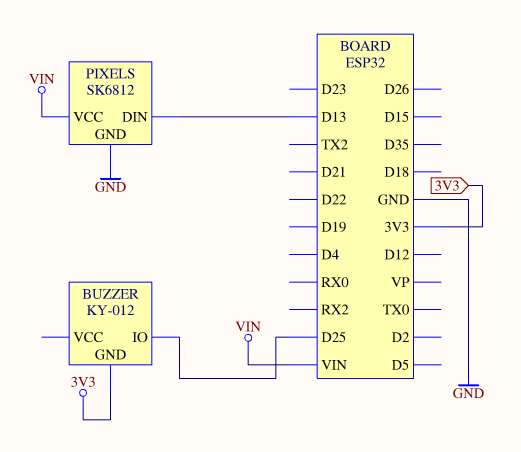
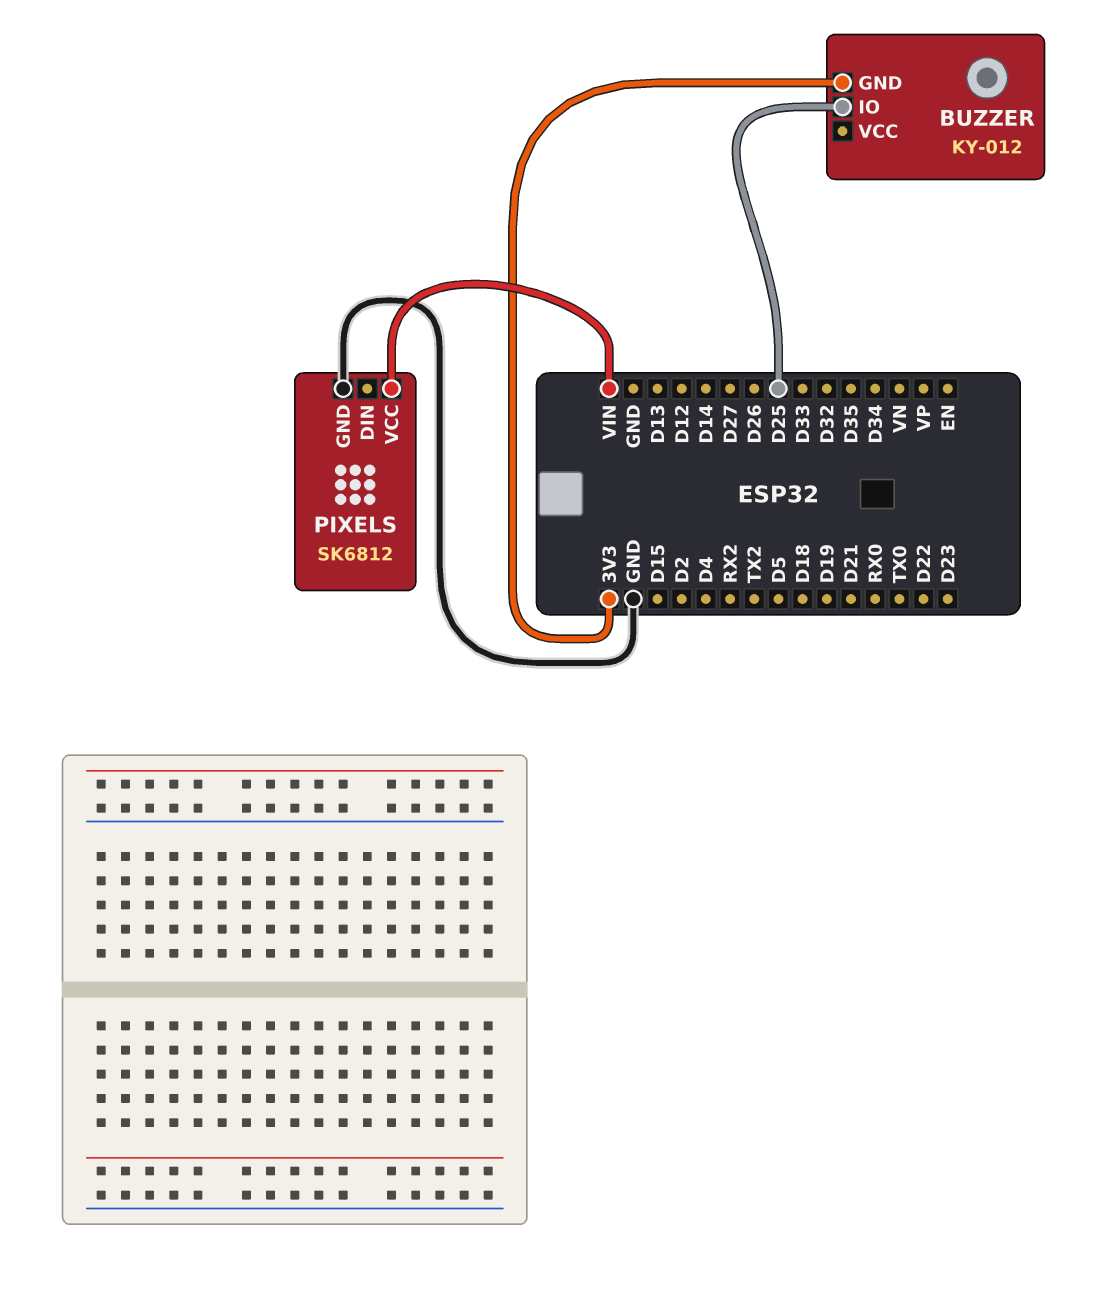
PIXELS pin DIN: D13 -> none

